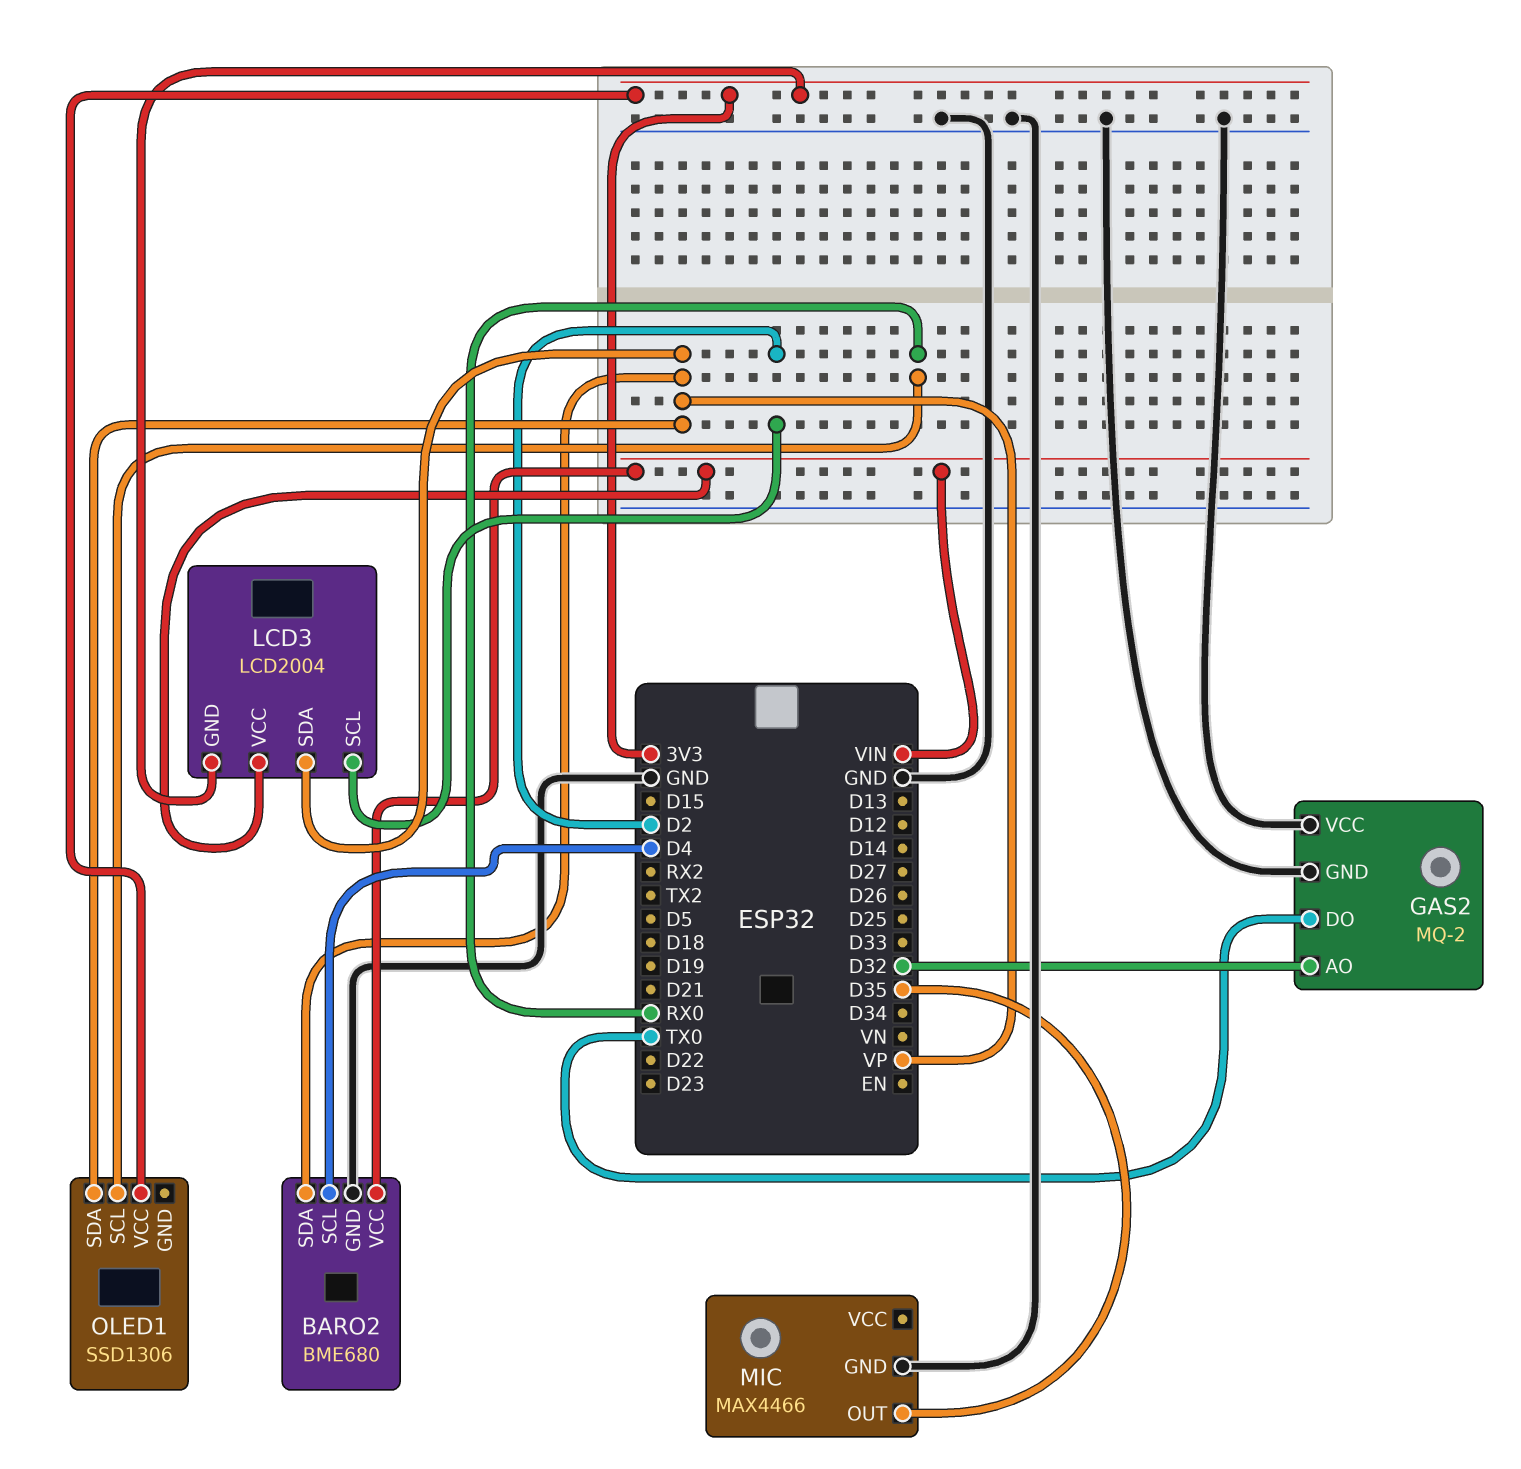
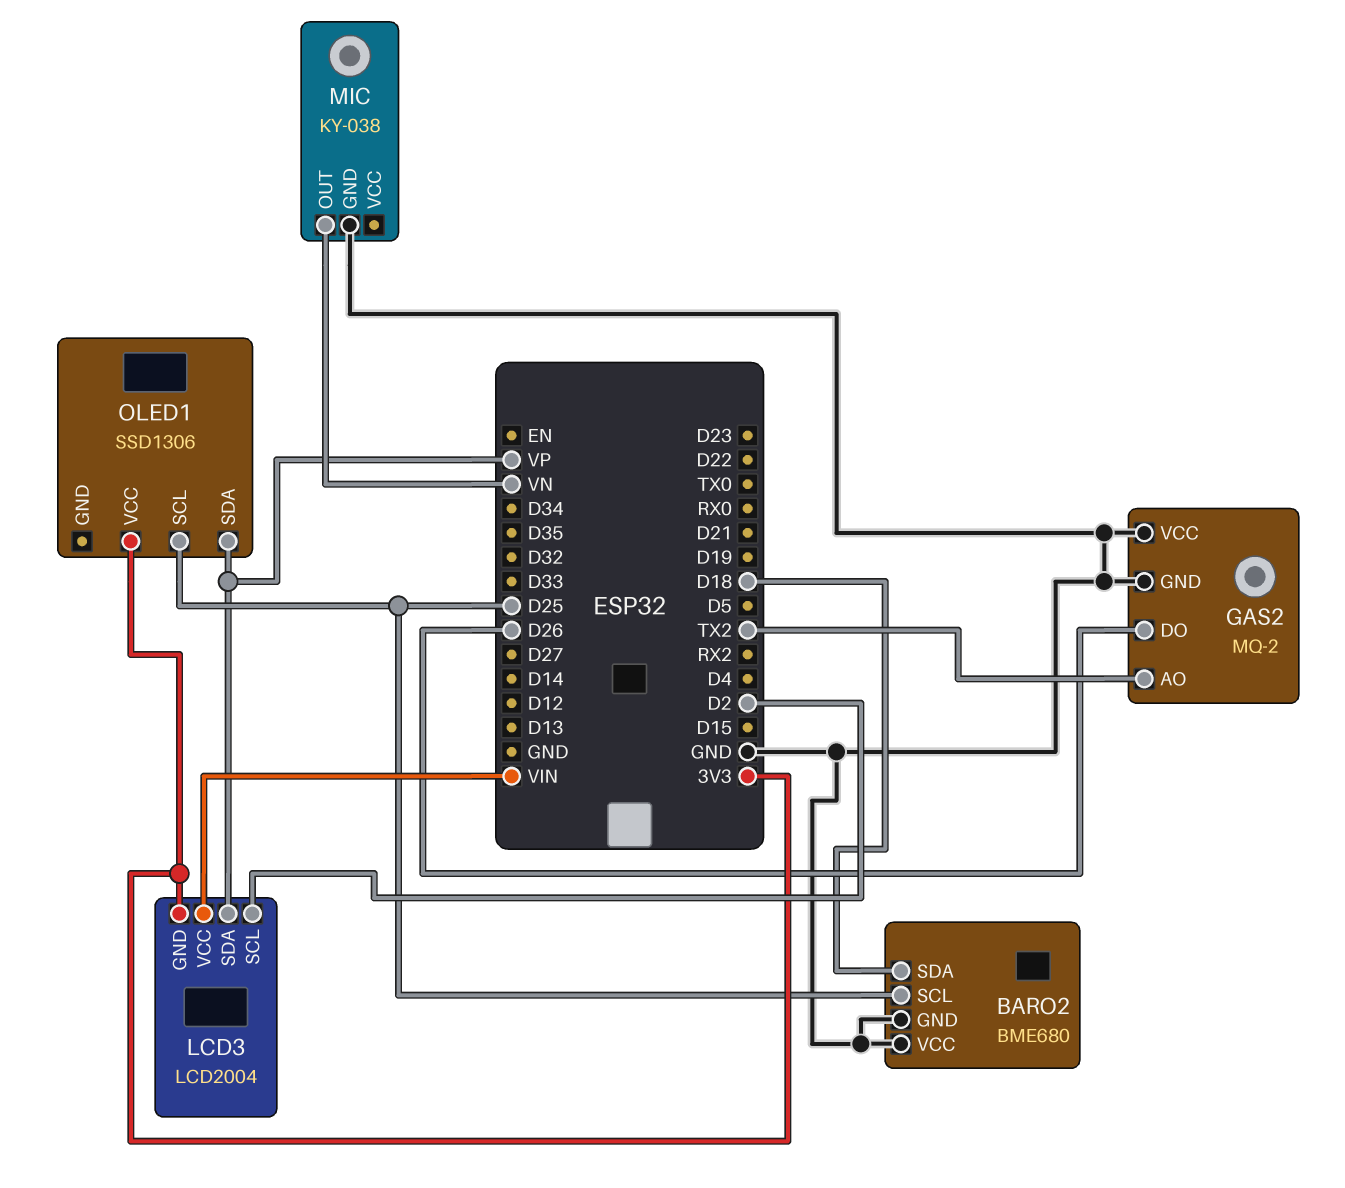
BARO2 pin SCL: D4 -> D25
BARO2 pin SDA: VP -> D18
BARO2 pin VCC: VIN -> GND
GAS2 pin AO: D32 -> TX2
GAS2 pin DO: TX0 -> D26
MIC: MAX4466 -> KY-038
MIC pin OUT: D35 -> VN
OLED1 pin SCL: RX0 -> D25

